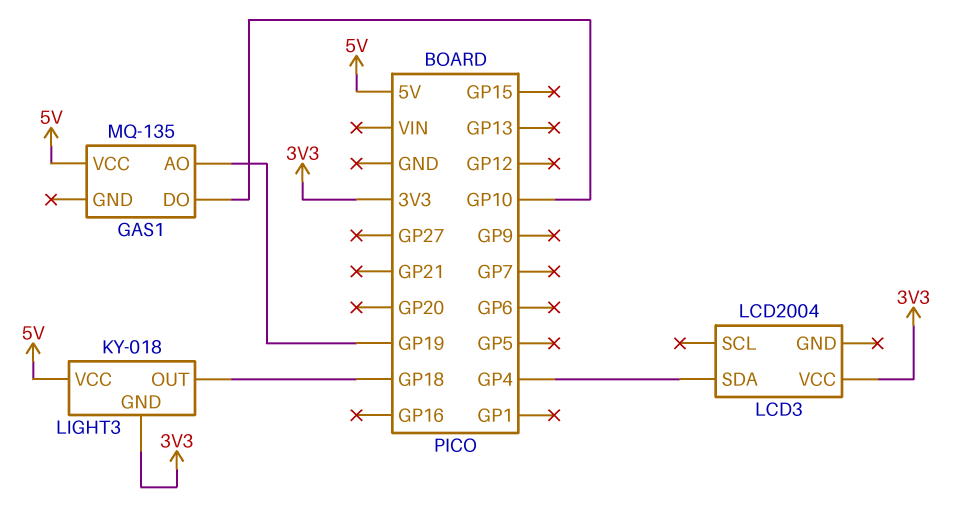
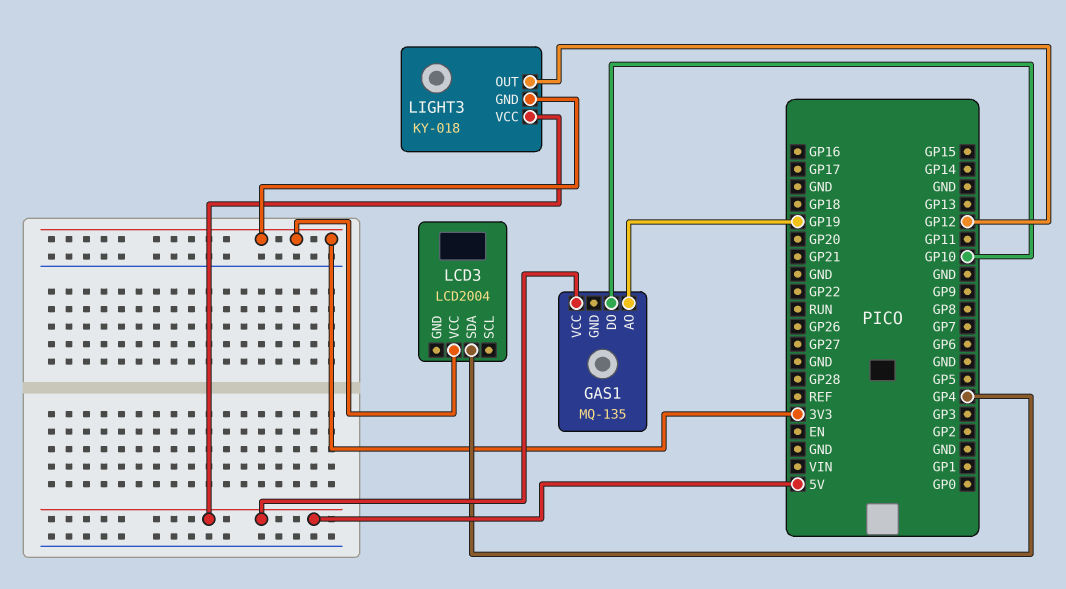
LIGHT3 pin OUT: GP18 -> GP12

